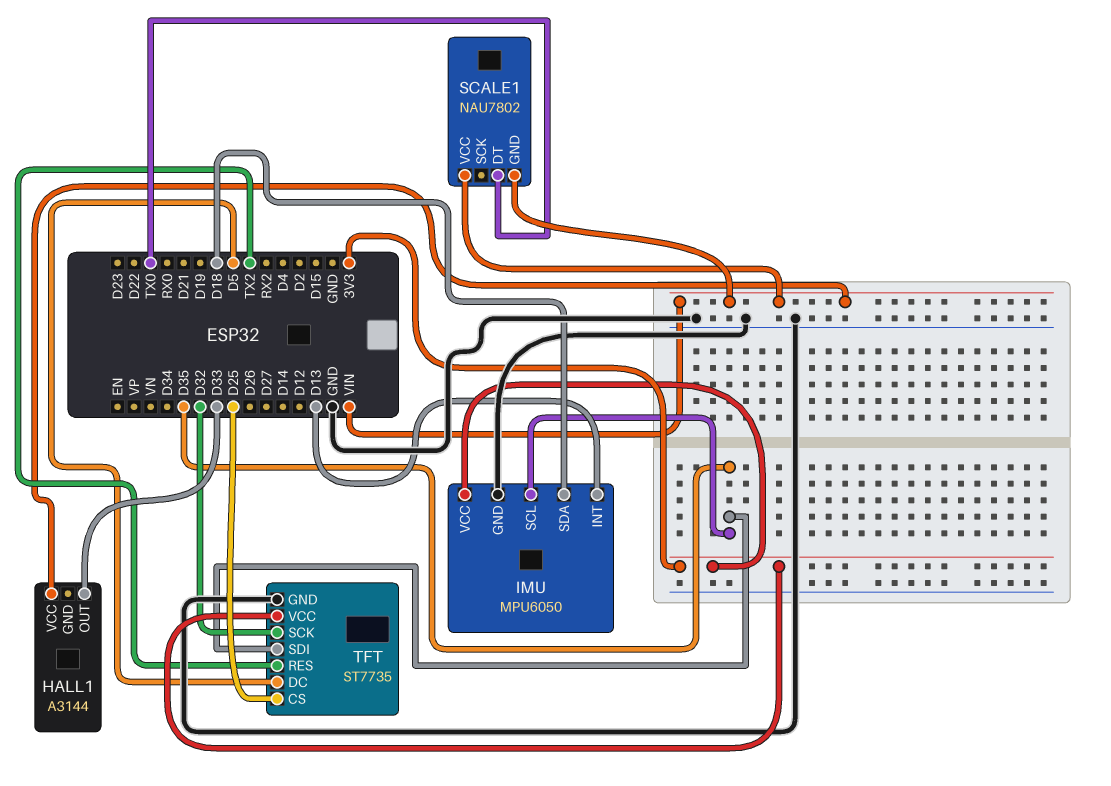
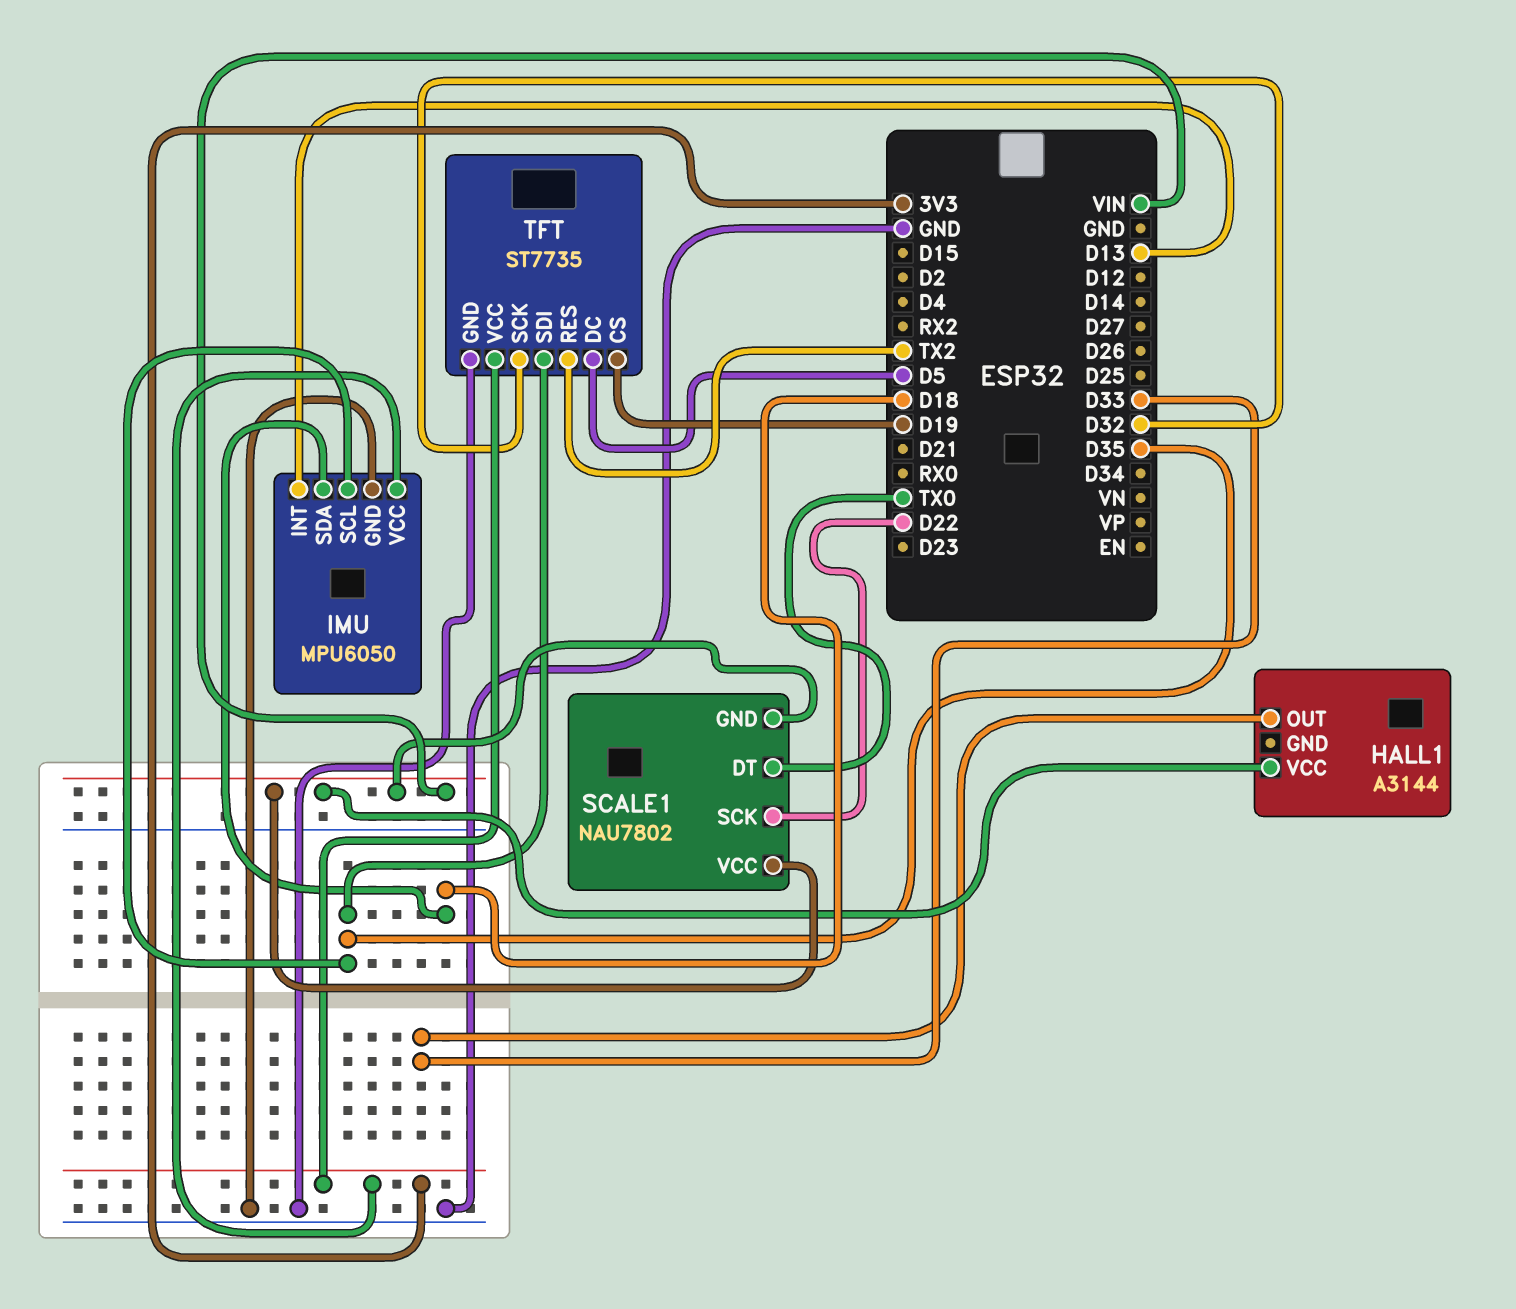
SCALE1 pin SCK: none -> D22
TFT pin CS: D25 -> D19

